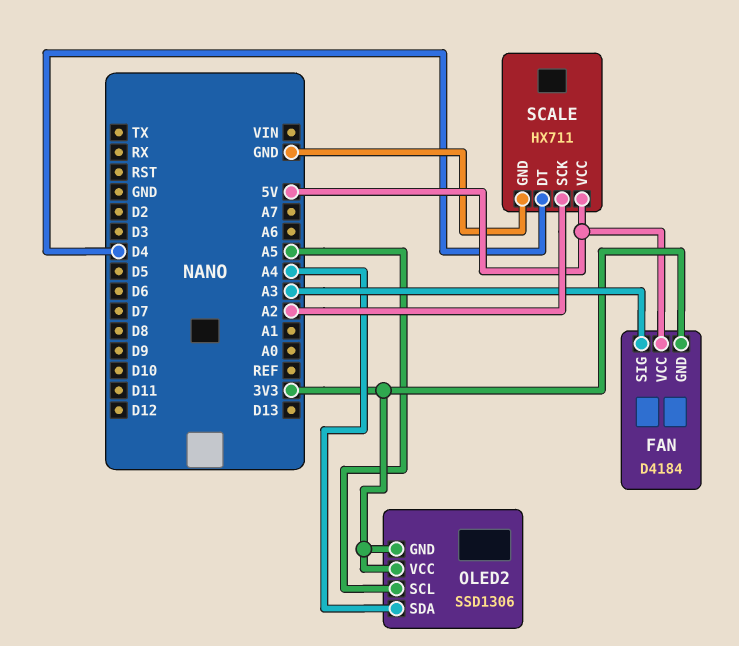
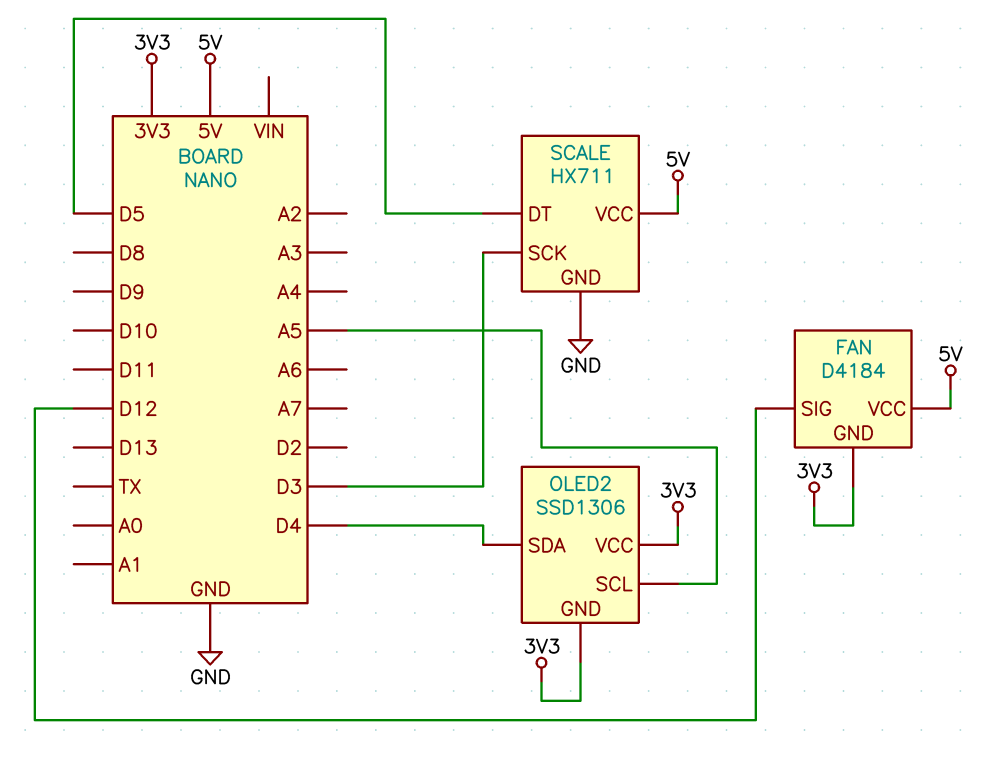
FAN pin SIG: A3 -> D12
OLED2 pin SDA: A4 -> D4
SCALE pin DT: D4 -> D5
SCALE pin SCK: A2 -> D3

